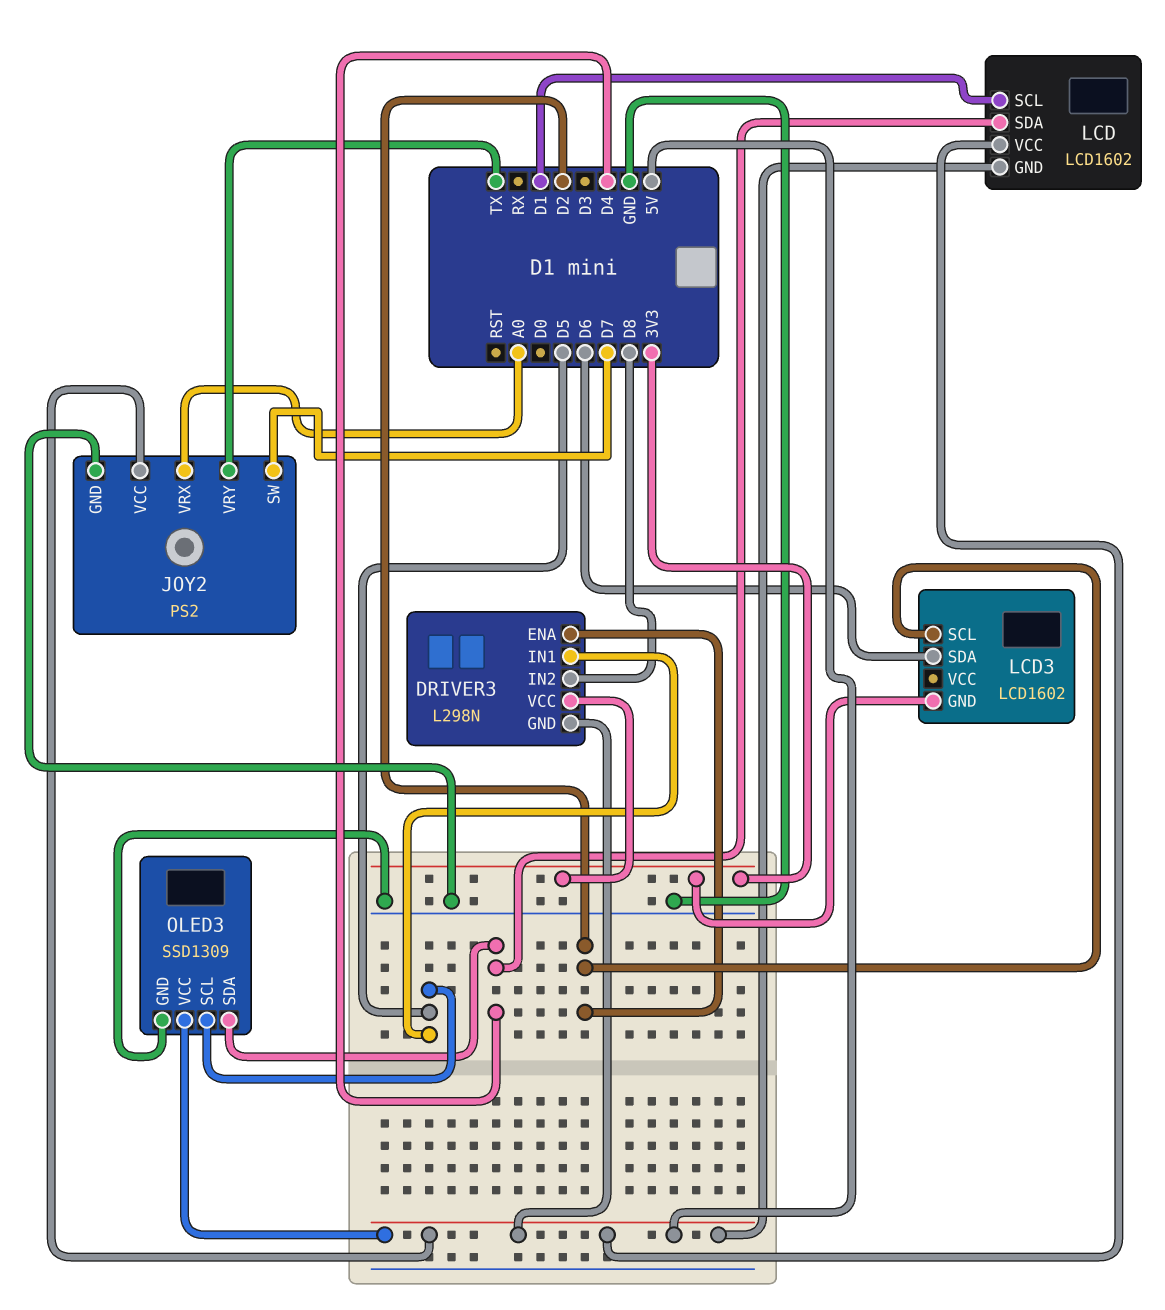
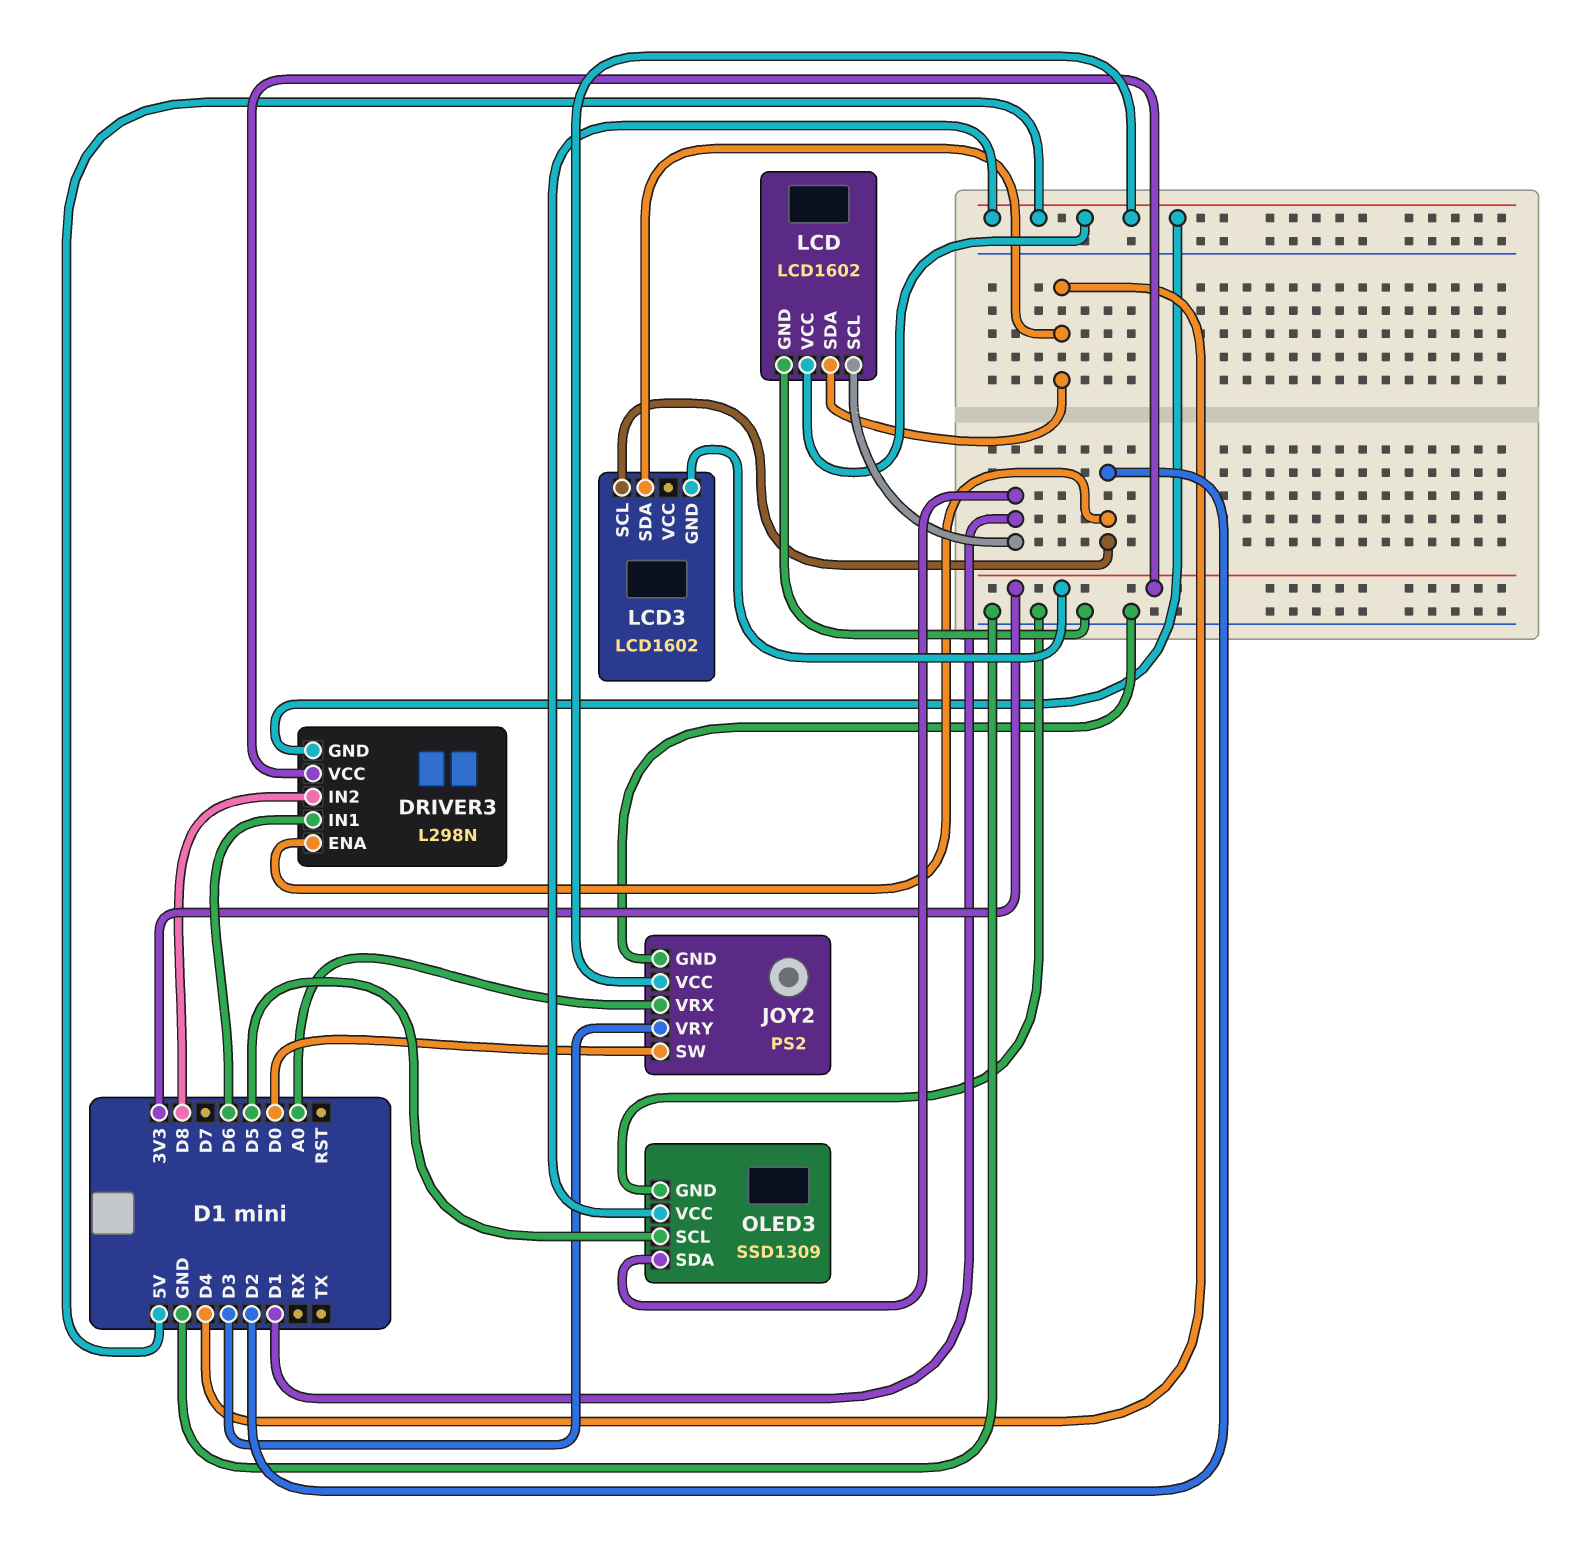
DRIVER3 pin IN1: D5 -> D6
JOY2 pin SW: D7 -> D0
JOY2 pin VRY: TX -> D3
LCD pin GND: 5V -> GND
LCD3 pin SDA: D6 -> D4
OLED3 pin SDA: D4 -> D1

